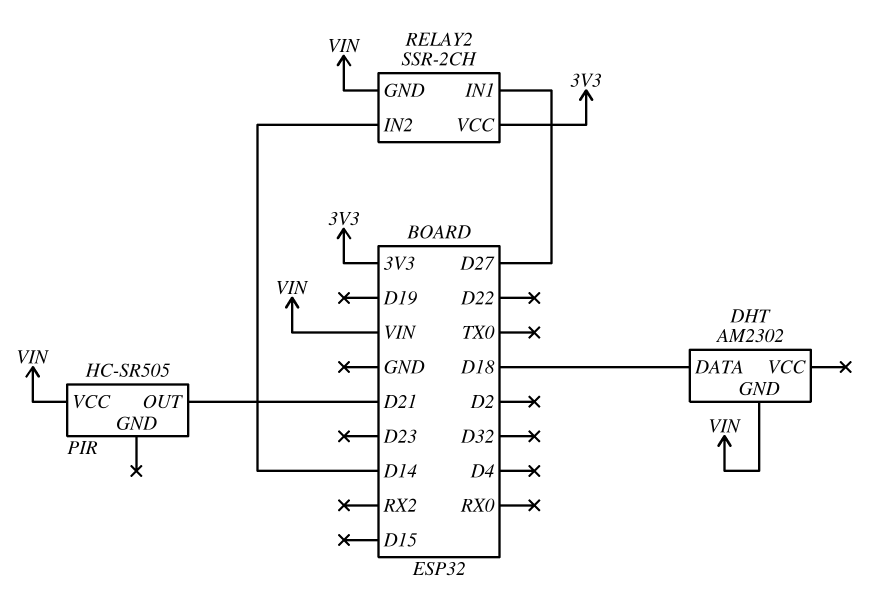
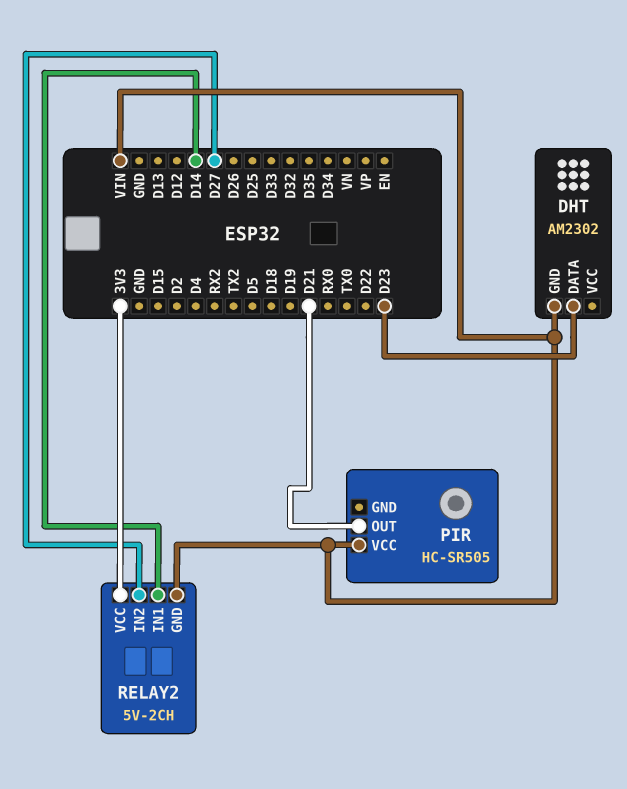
DHT pin DATA: D18 -> D23
RELAY2: SSR-2CH -> 5V-2CH
RELAY2 pin IN1: D27 -> D14
RELAY2 pin IN2: D14 -> D27

